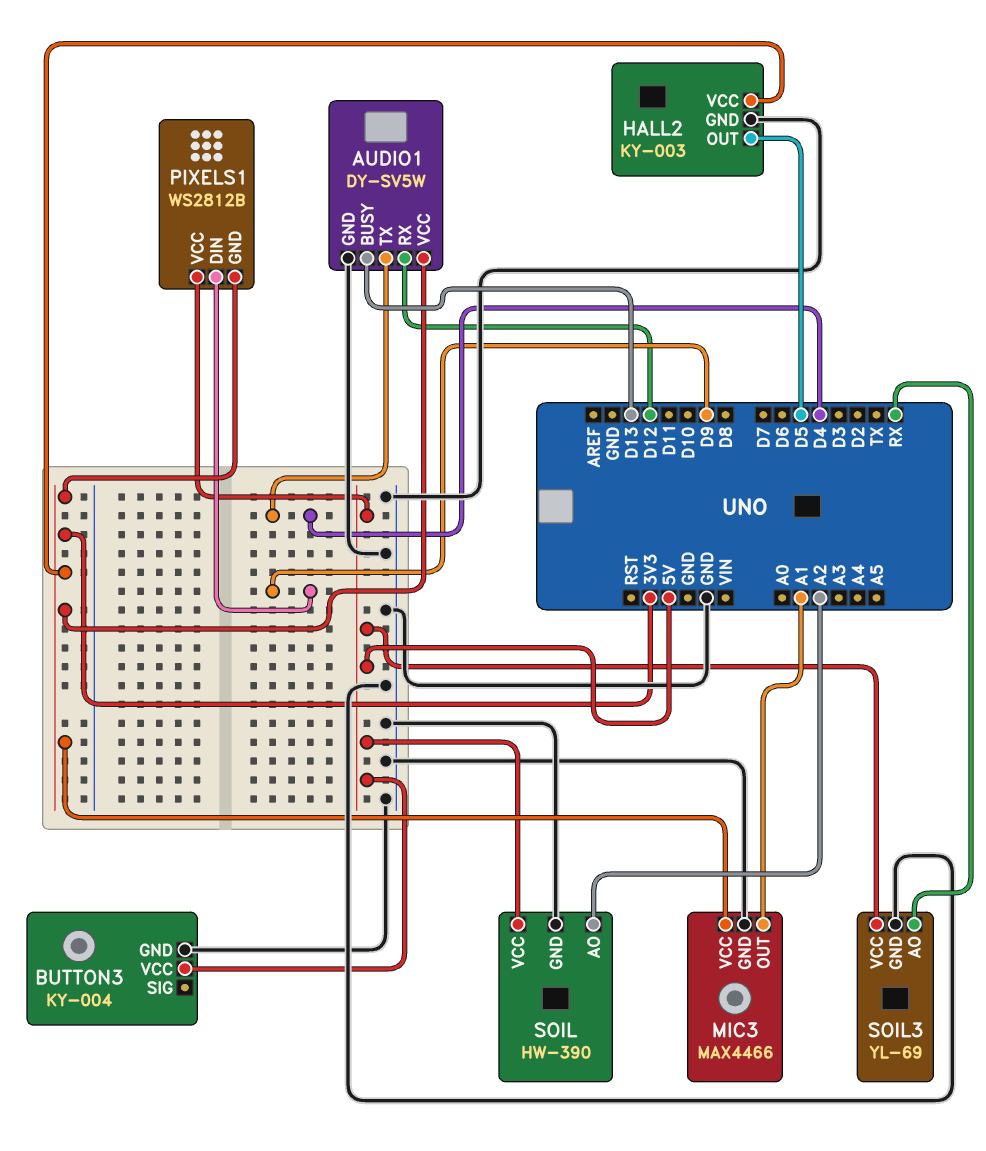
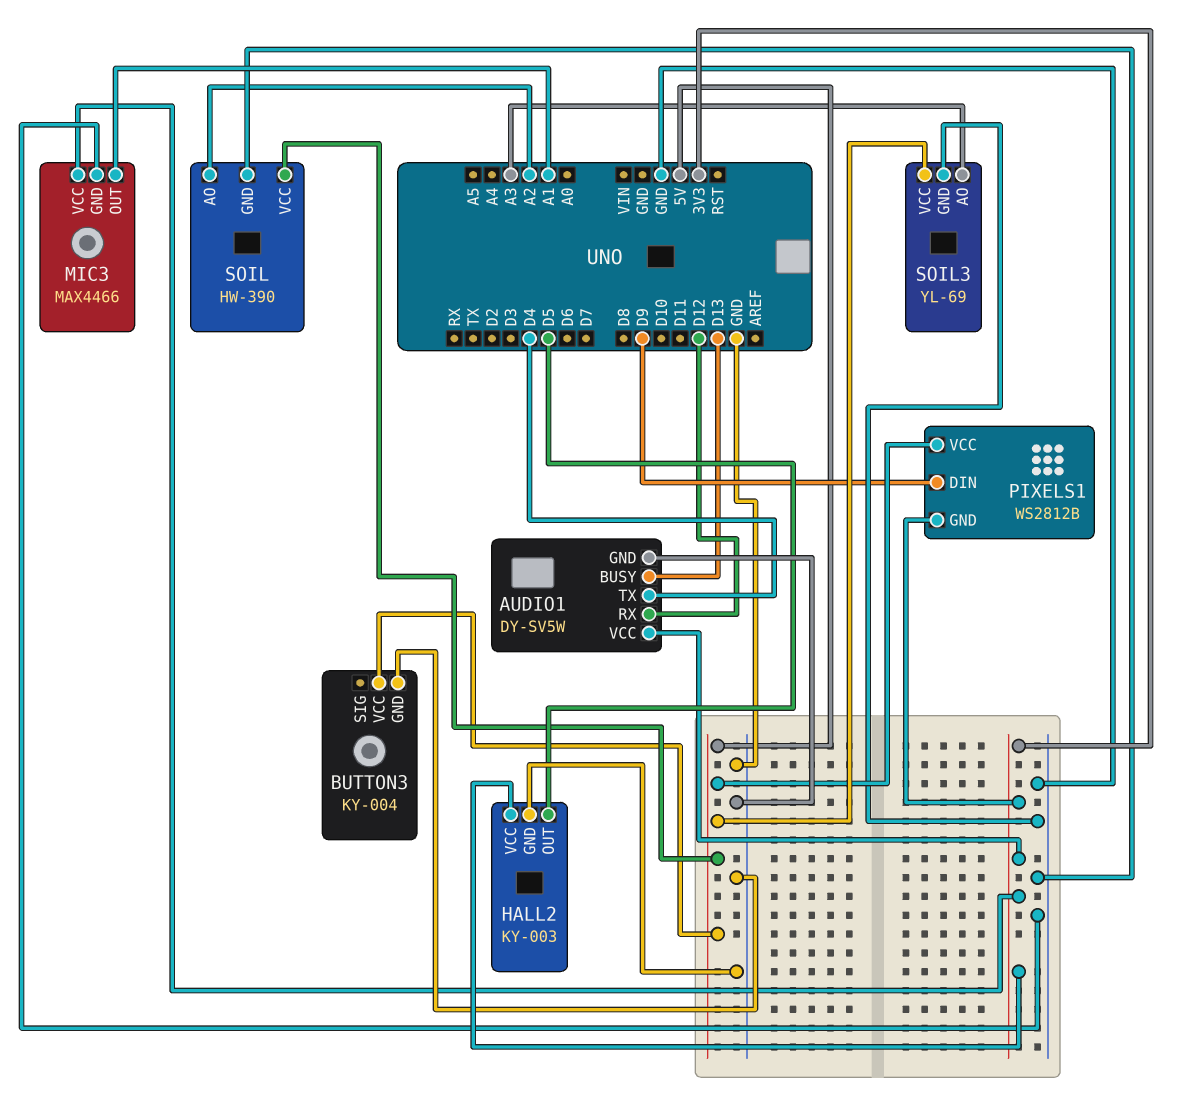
SOIL3 pin AO: RX -> A3

